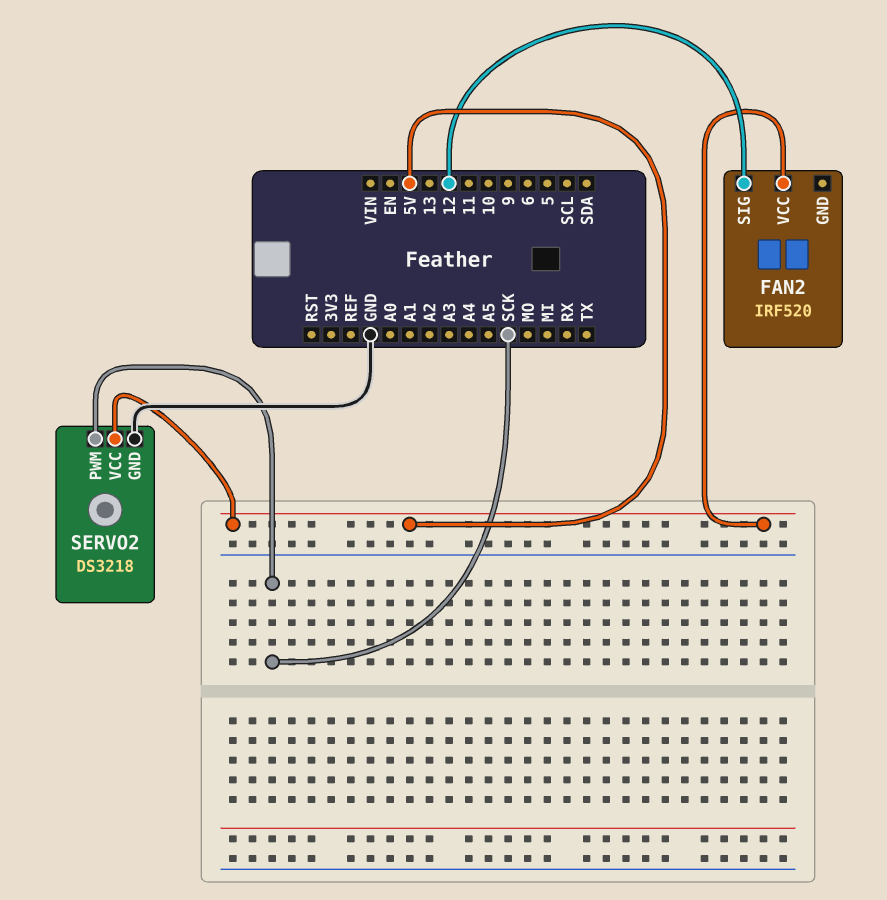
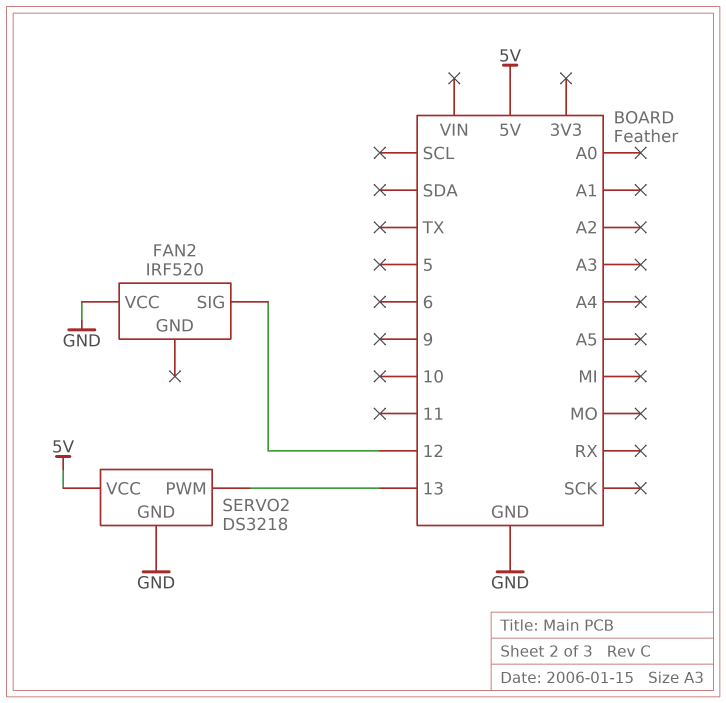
FAN2 pin VCC: 5V -> GND
SERVO2 pin PWM: SCK -> 13

